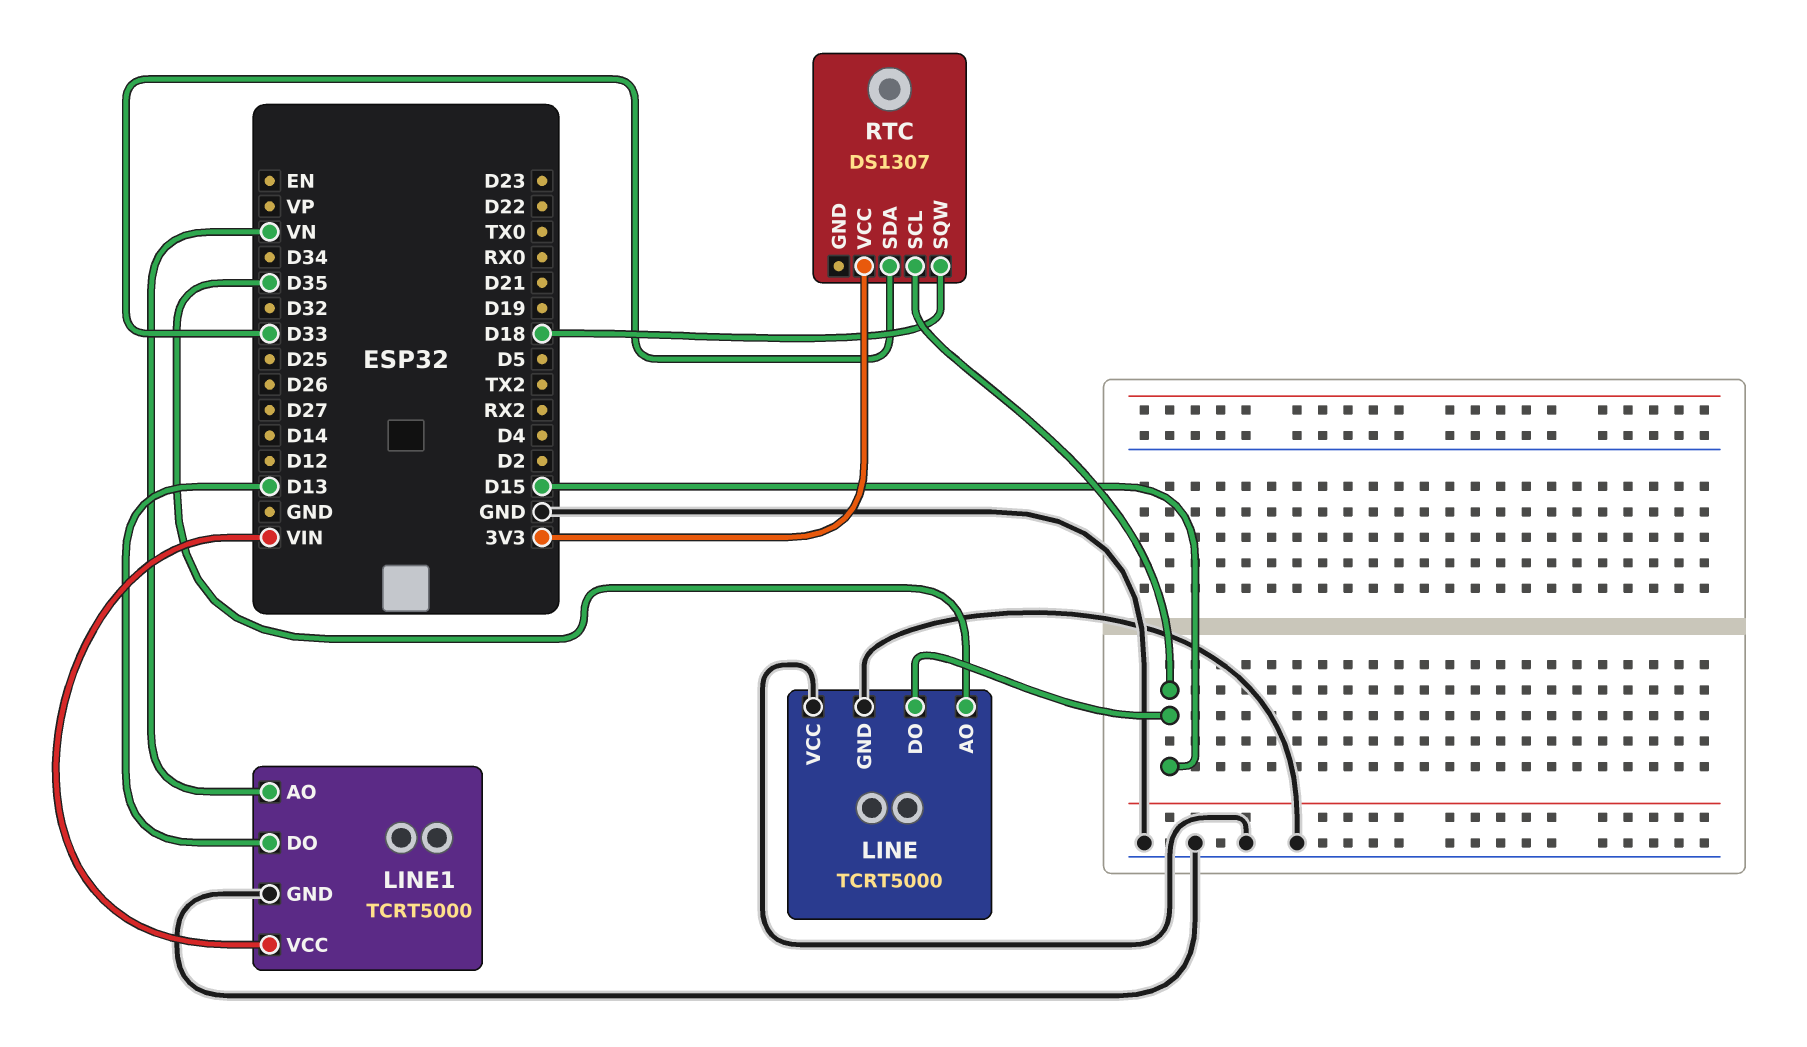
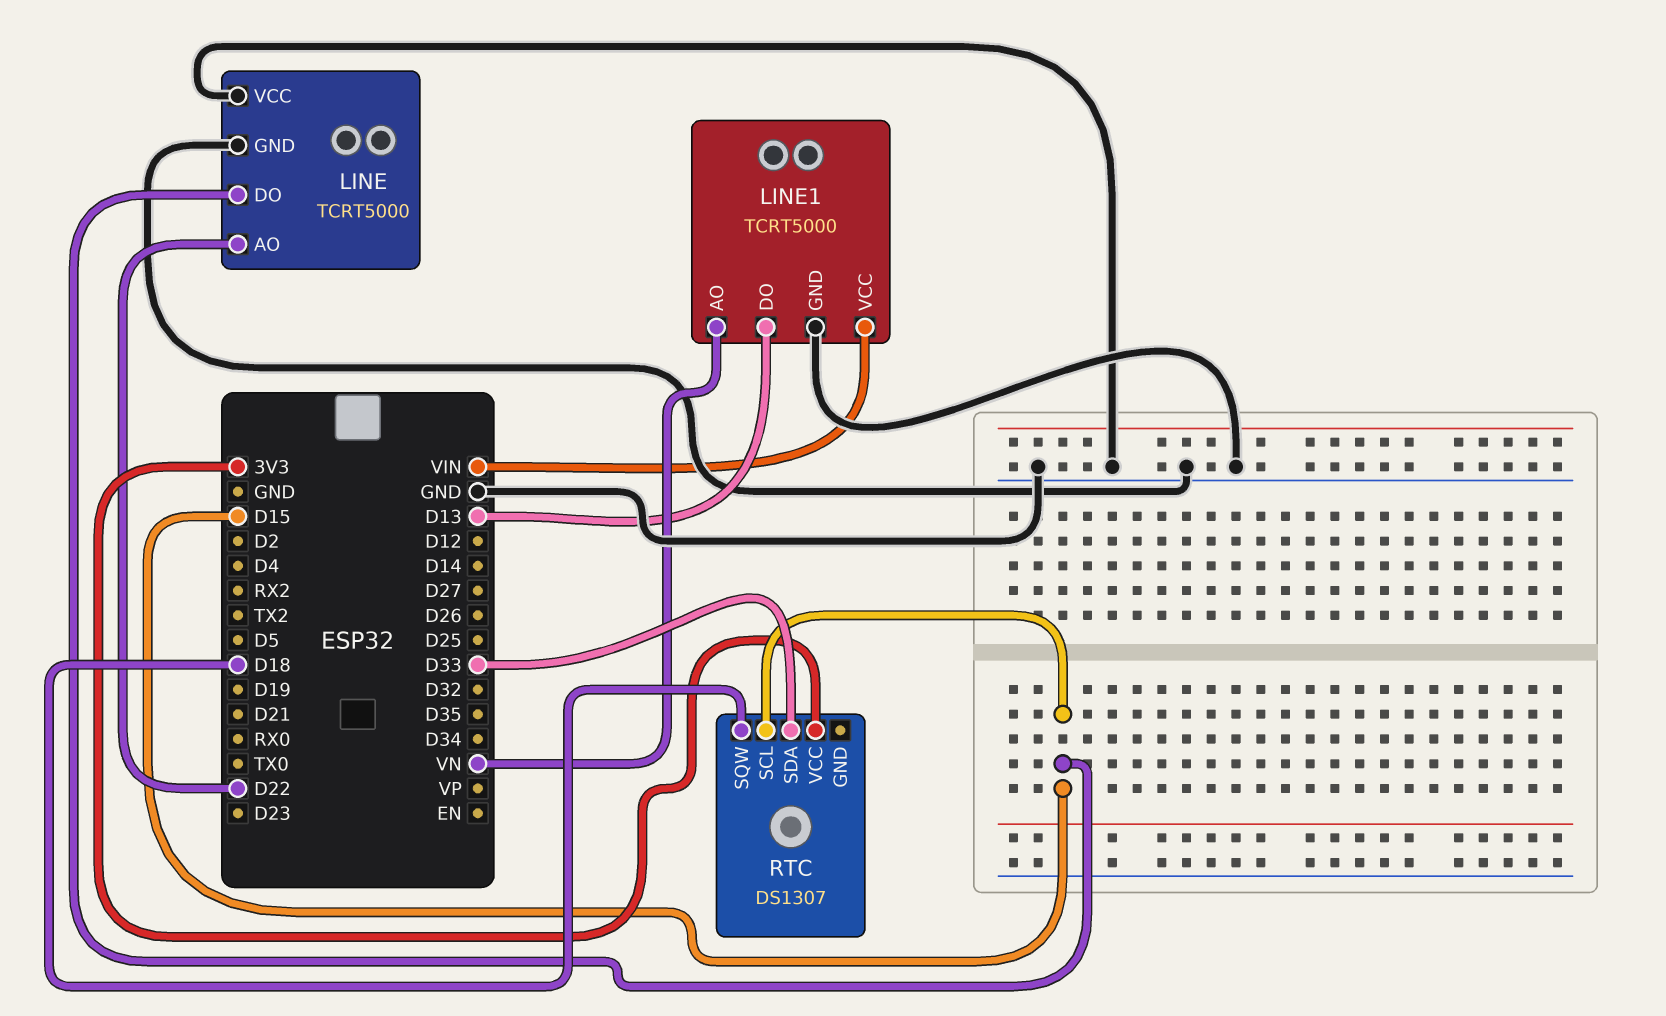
LINE pin AO: D35 -> D22

